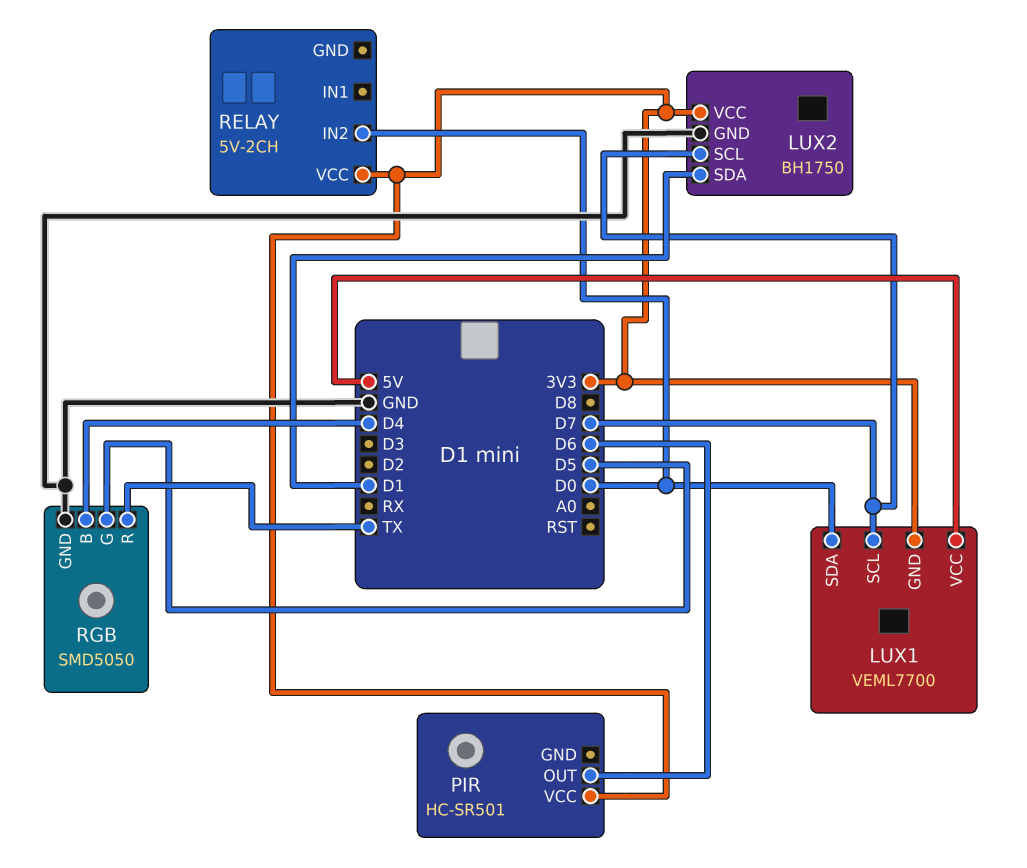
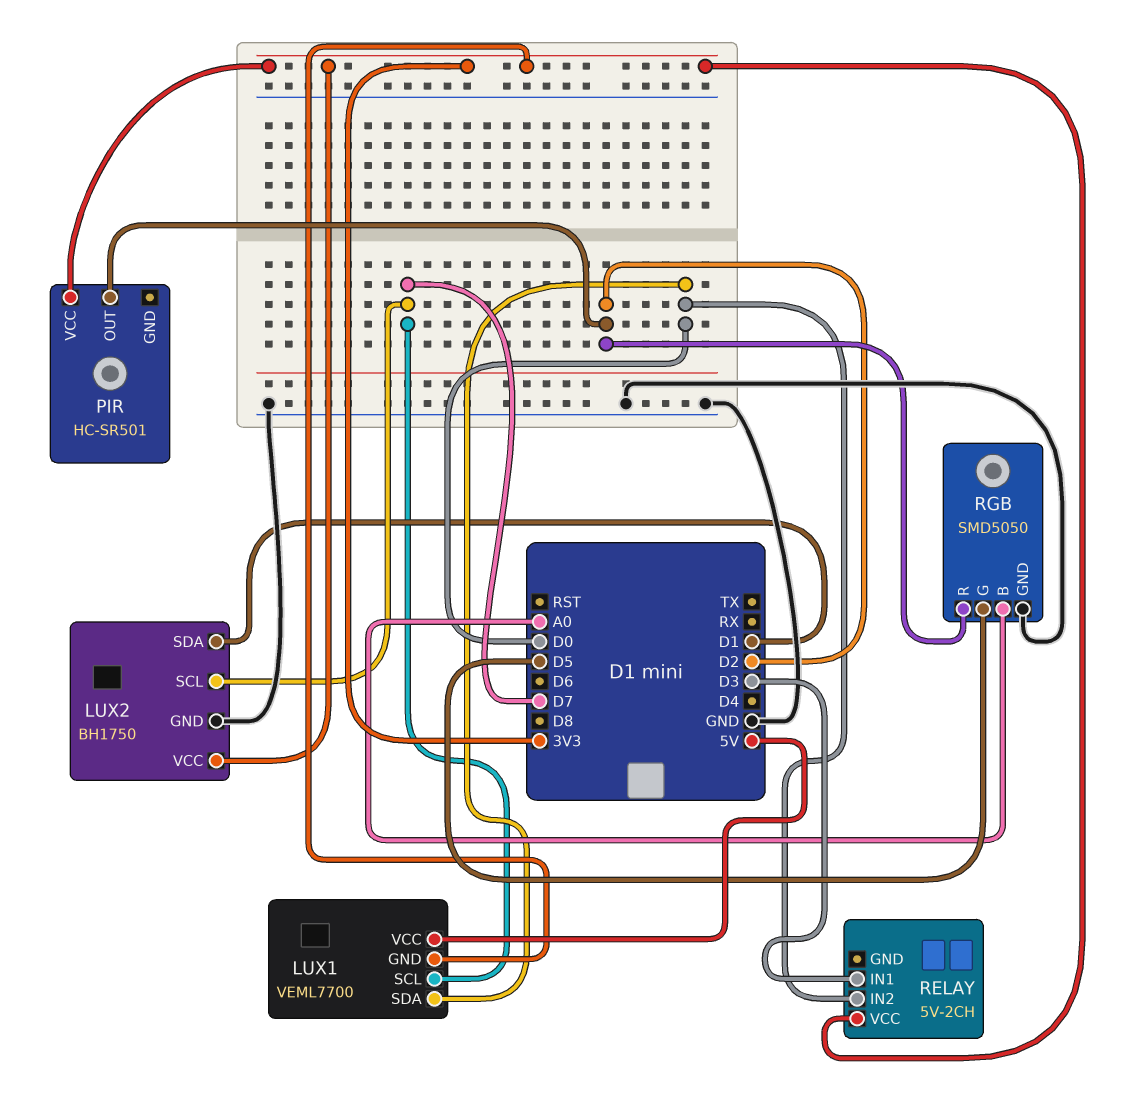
PIR pin OUT: D6 -> D2
RELAY pin IN1: none -> D3
RGB pin B: D4 -> A0
RGB pin R: TX -> D2

